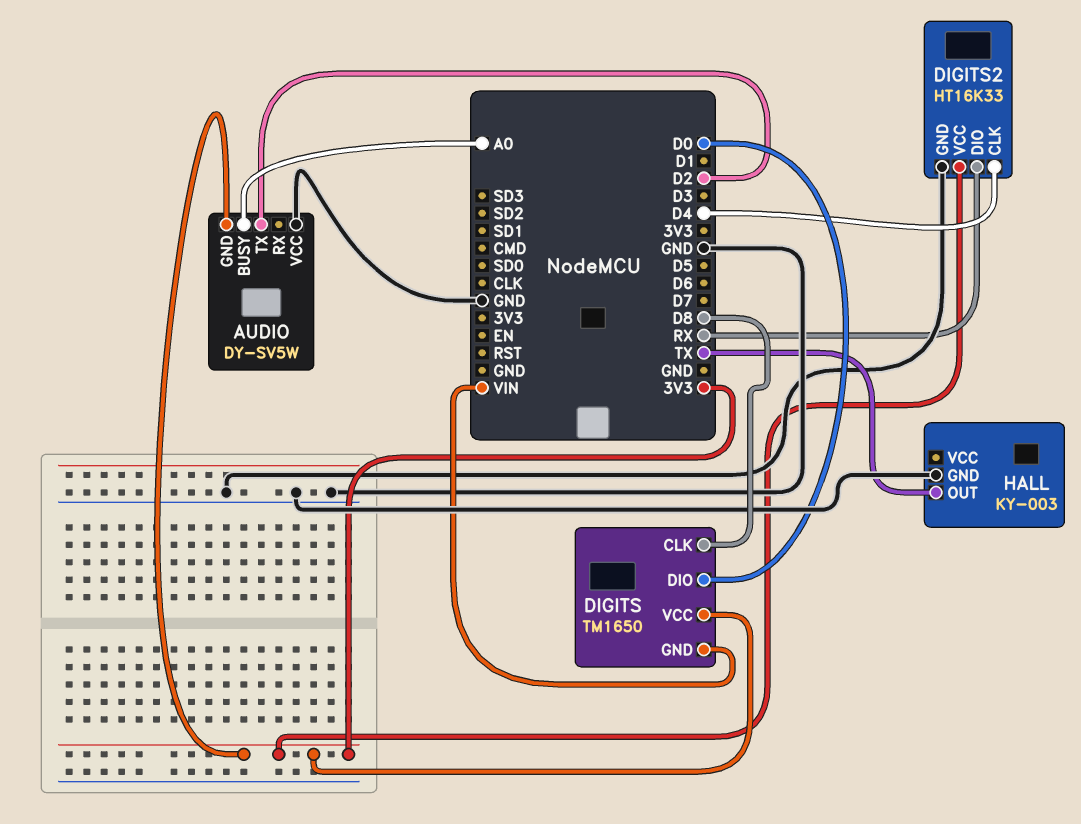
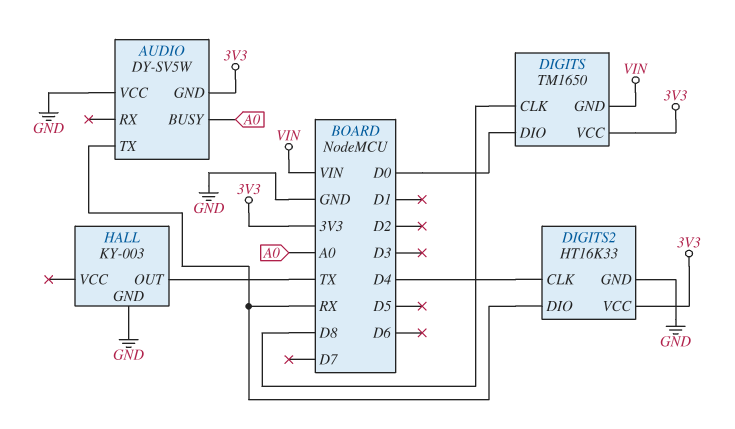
AUDIO pin TX: D2 -> RX

